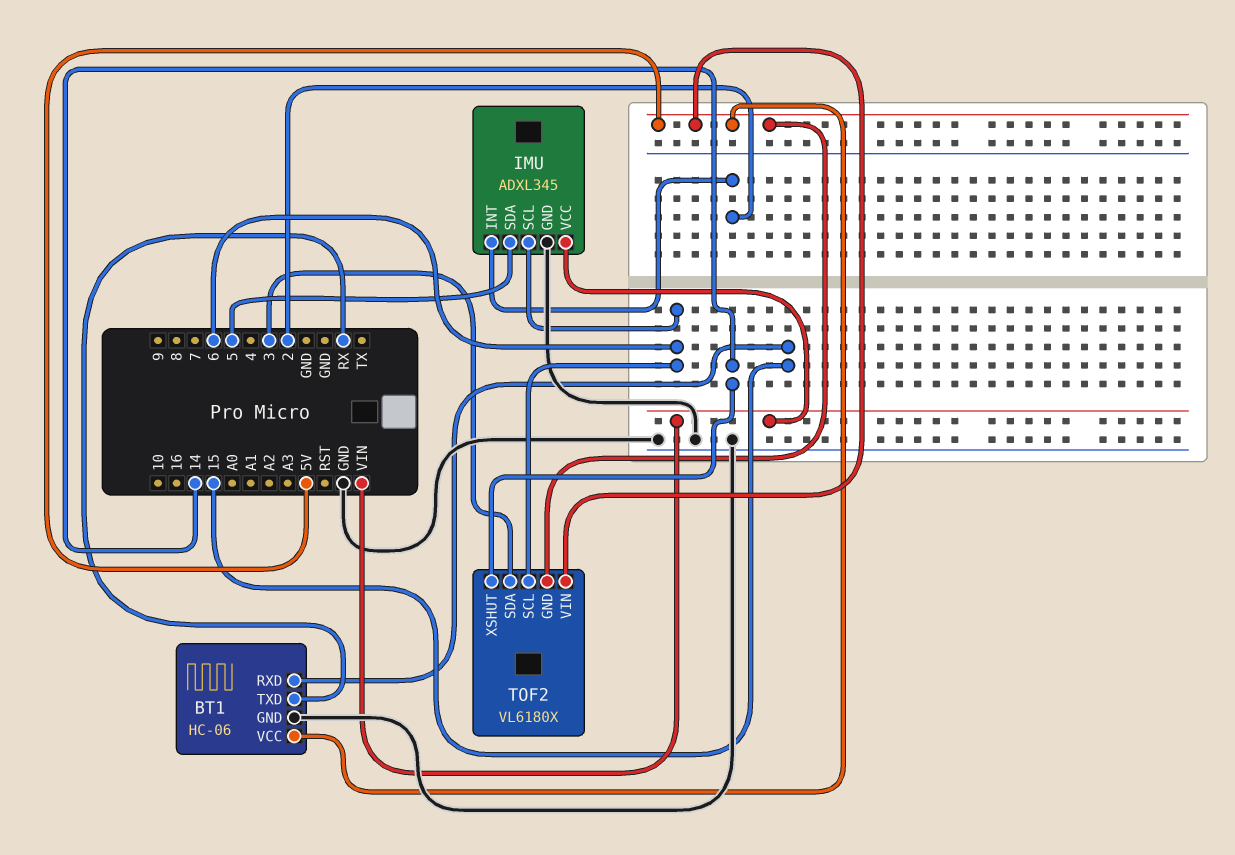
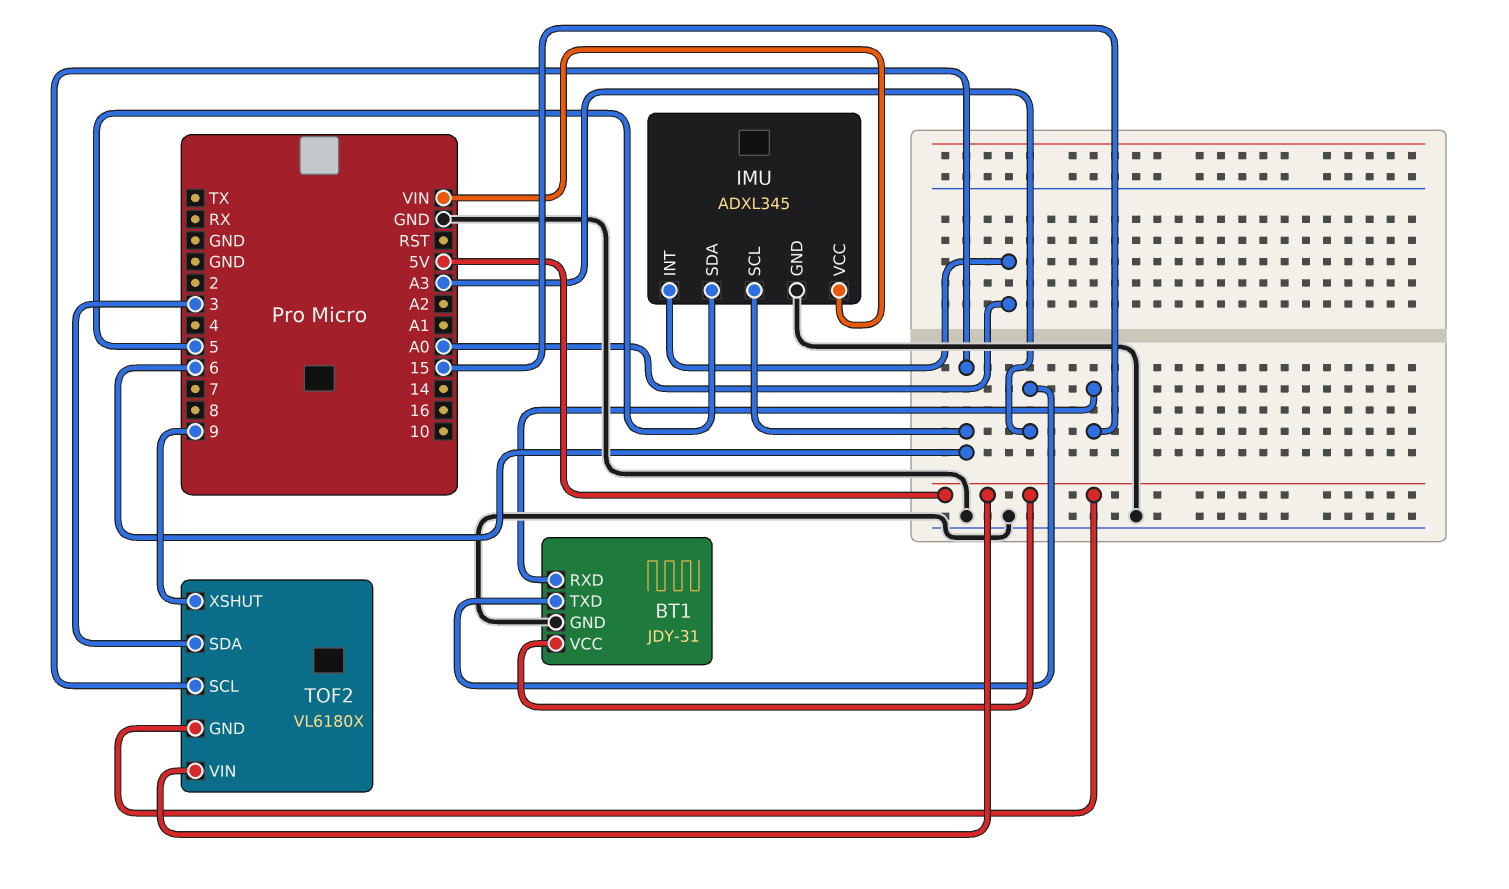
BT1: HC-06 -> JDY-31
BT1 pin TXD: RX -> A3
IMU pin INT: 2 -> A0
TOF2 pin XSHUT: 14 -> 9

